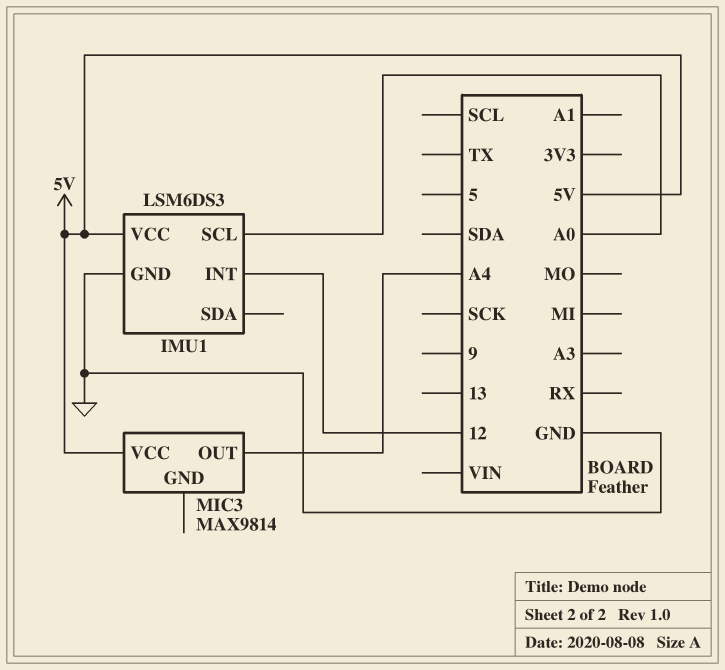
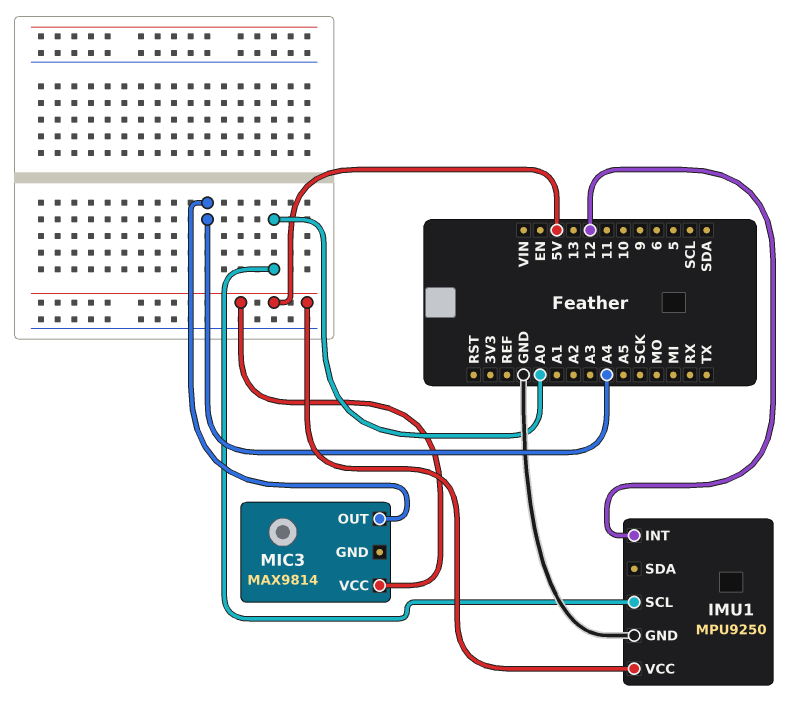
IMU1: LSM6DS3 -> MPU9250

